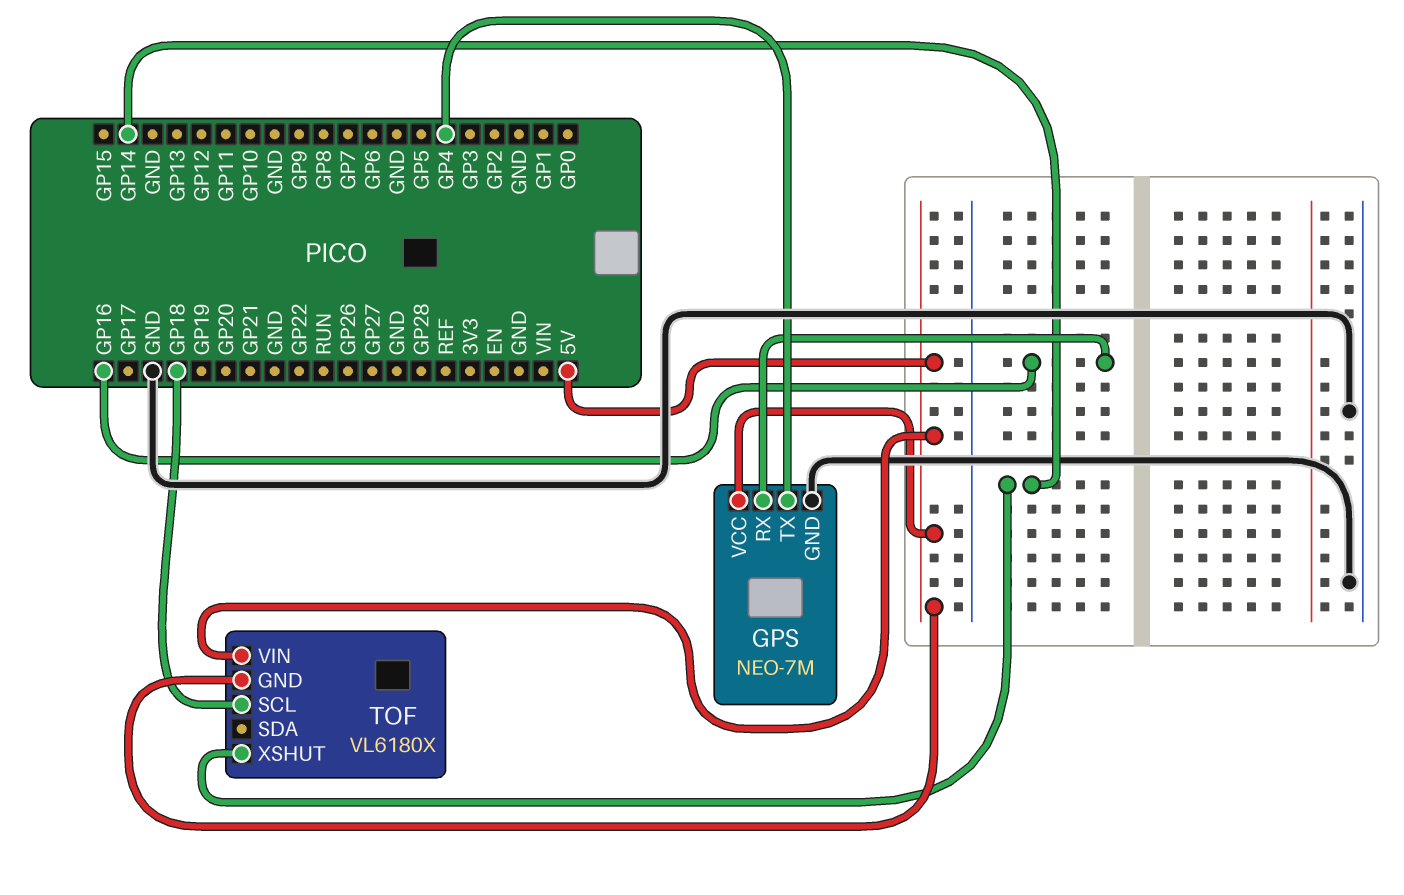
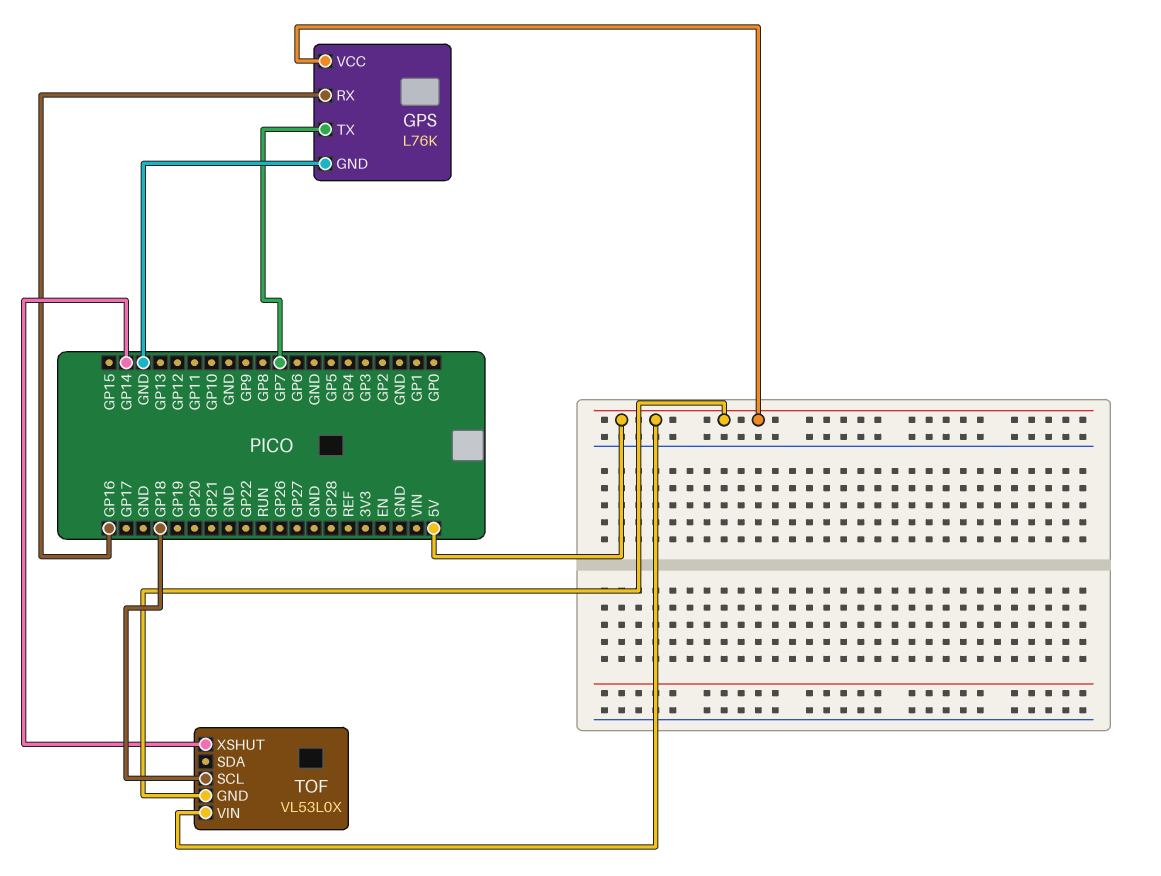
GPS: NEO-7M -> L76K
GPS pin TX: GP4 -> GP7
TOF: VL6180X -> VL53L0X

